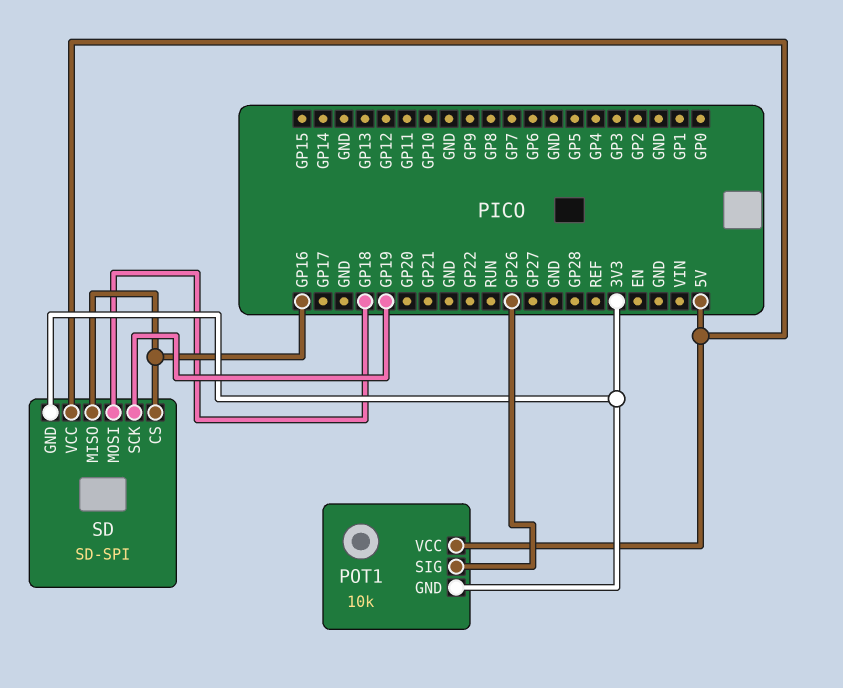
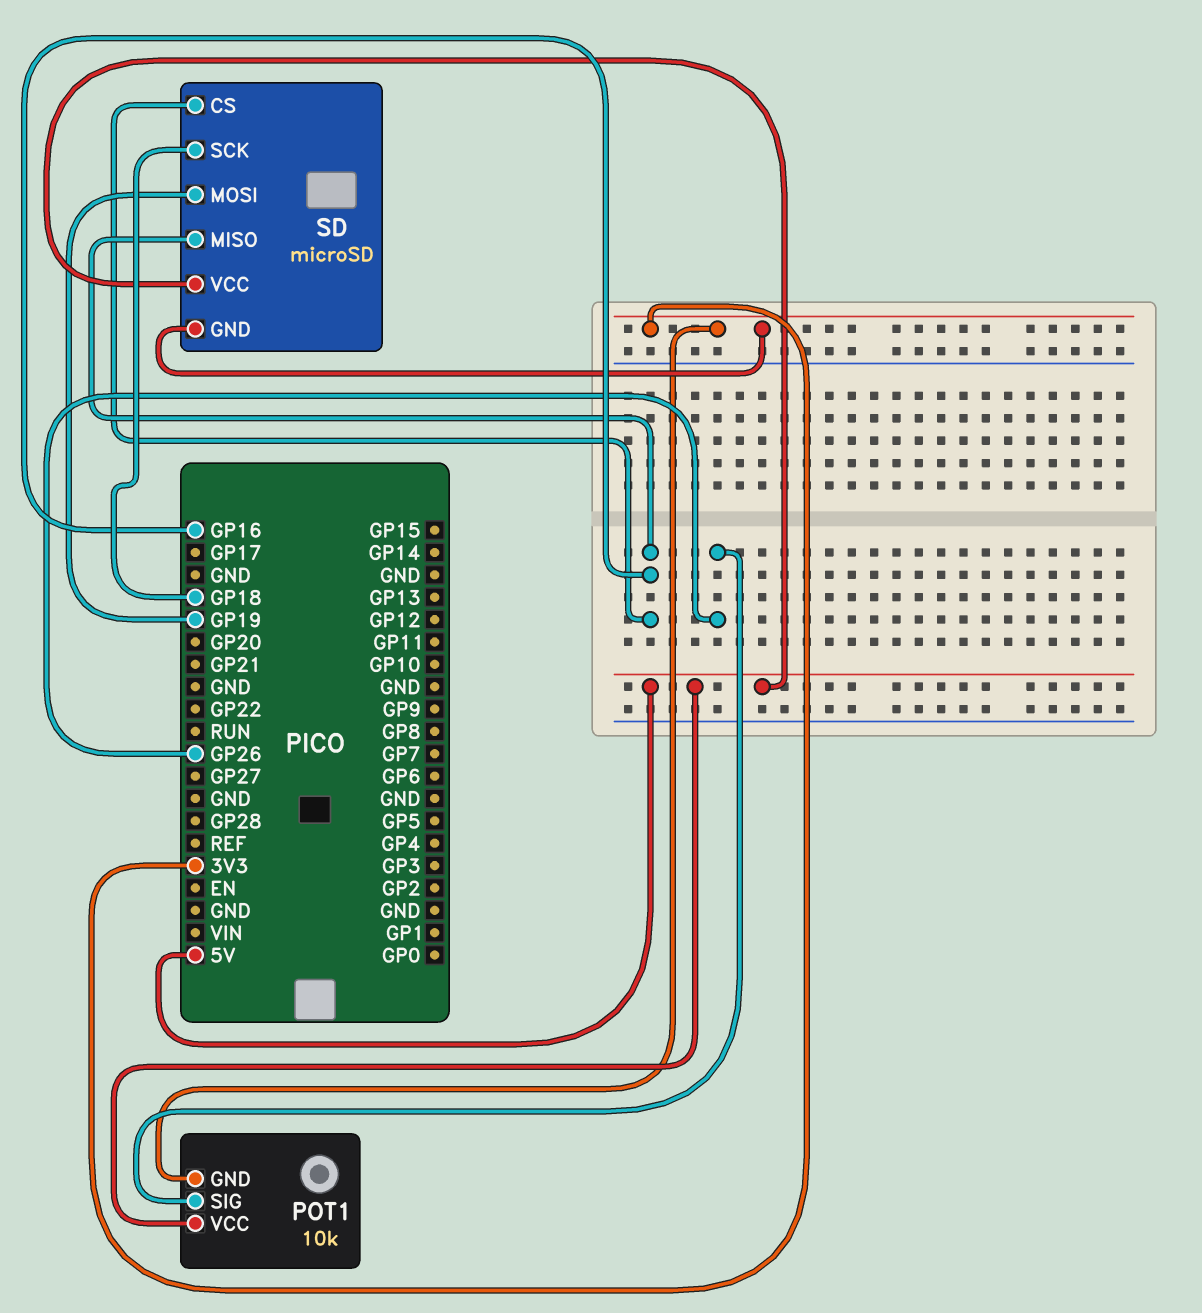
SD: SD-SPI -> microSD
SD pin MOSI: GP18 -> GP19
SD pin SCK: GP19 -> GP18

